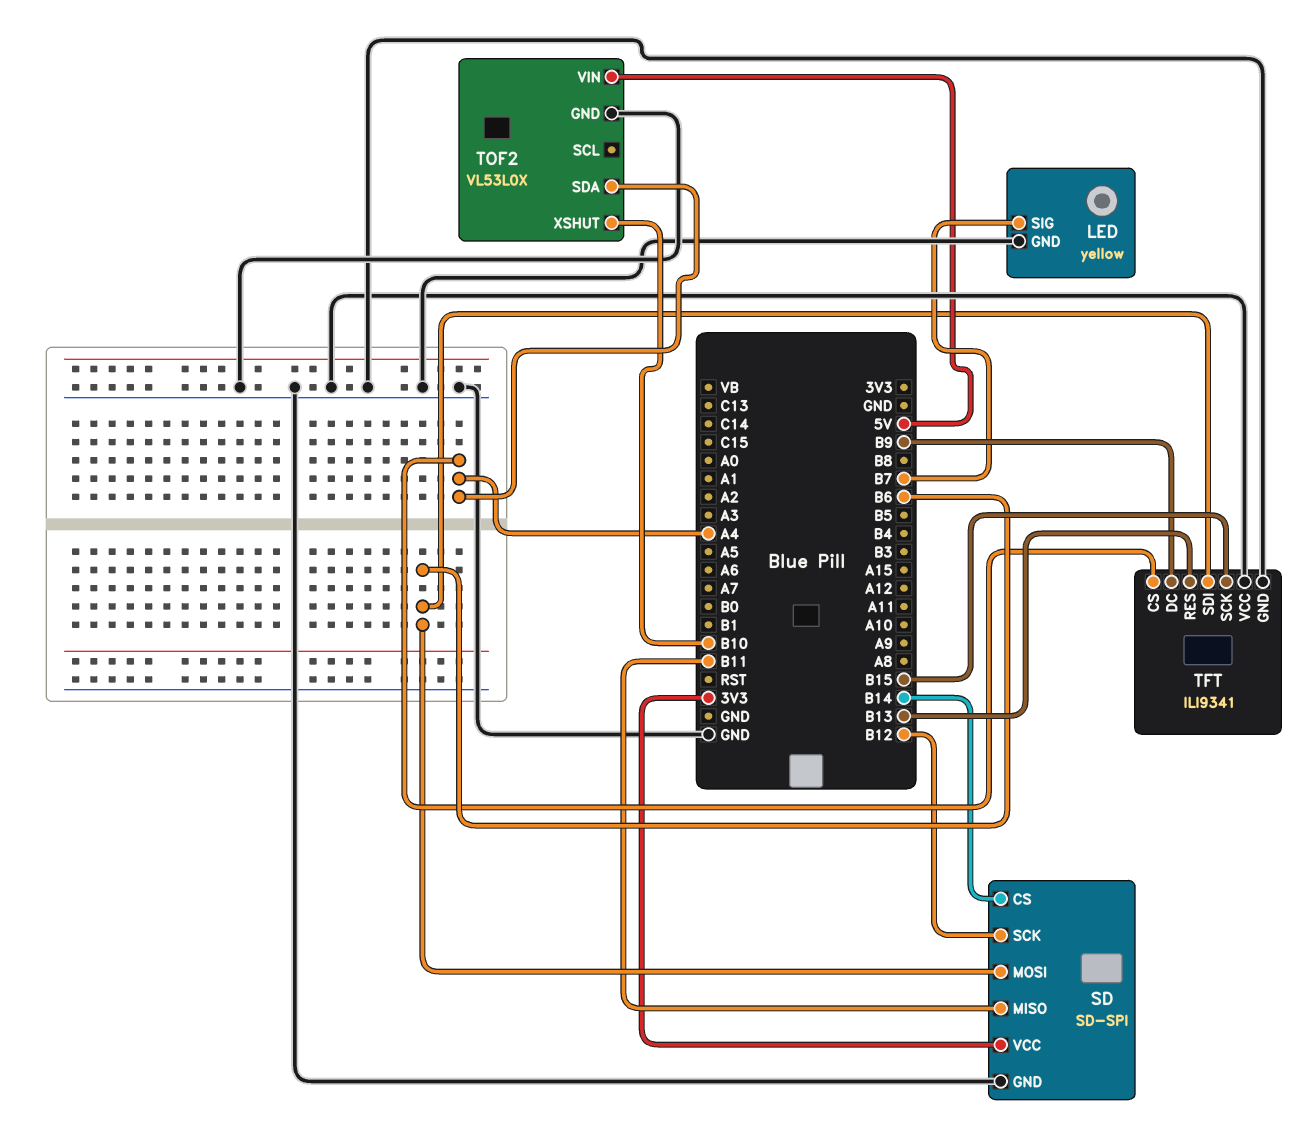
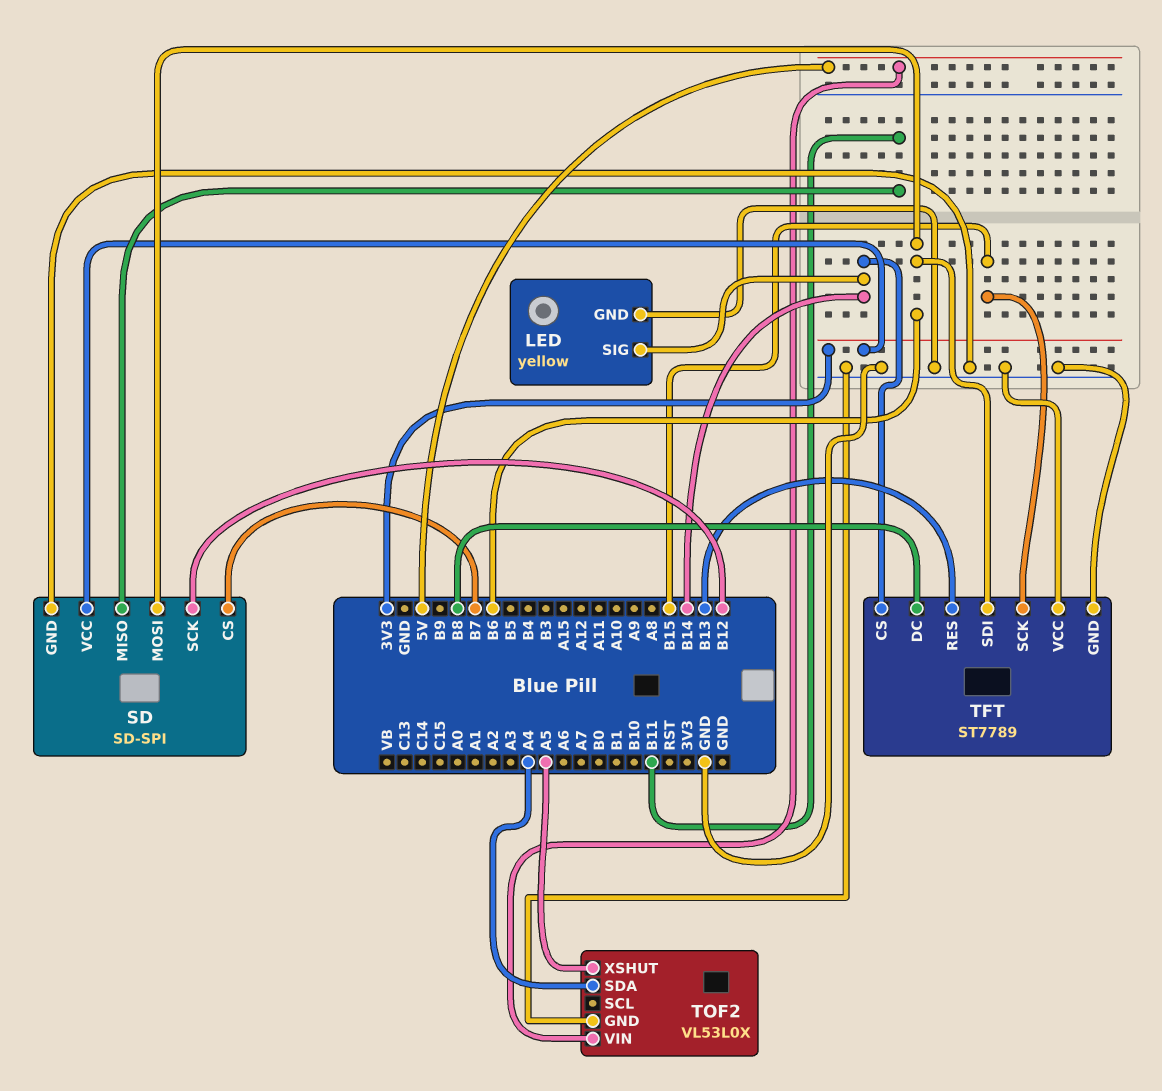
LED pin SIG: B7 -> B14
SD pin CS: B14 -> B7
TFT: ILI9341 -> ST7789
TFT pin CS: A4 -> B14
TFT pin DC: B9 -> B8
TOF2 pin XSHUT: B10 -> A5

